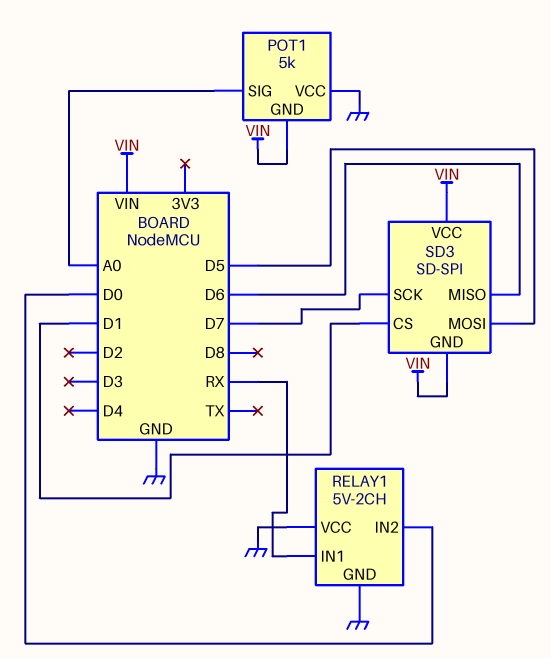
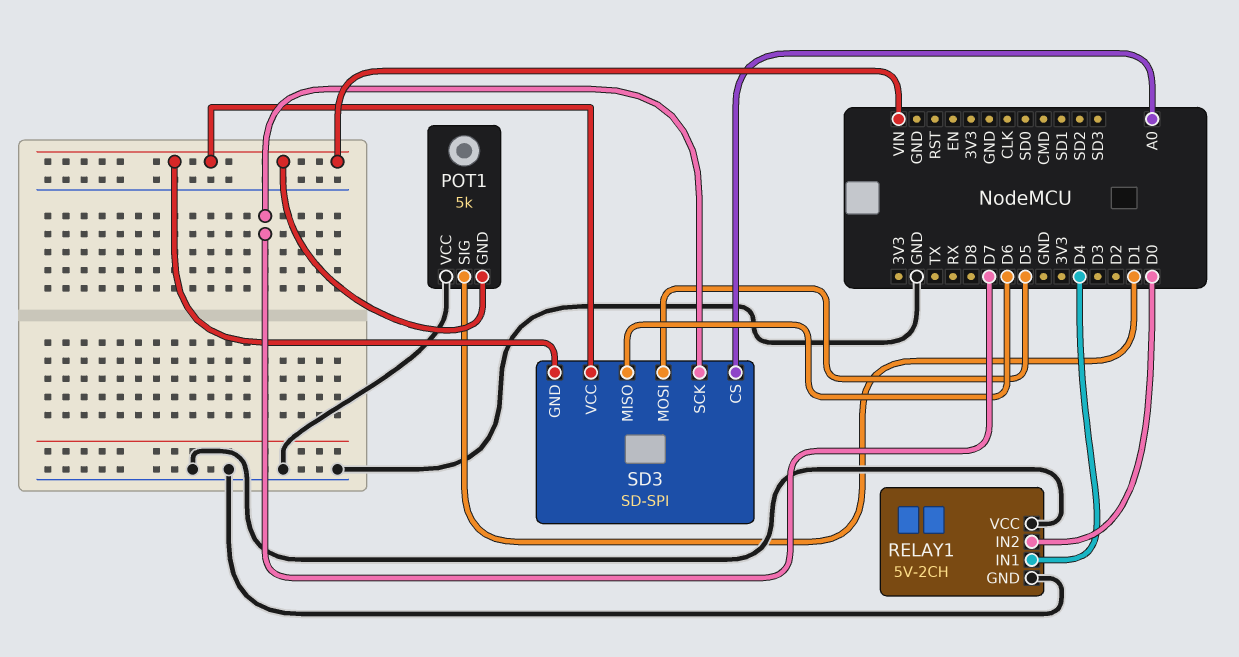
POT1 pin SIG: A0 -> D1
RELAY1 pin IN1: RX -> D4
SD3 pin CS: D1 -> A0

